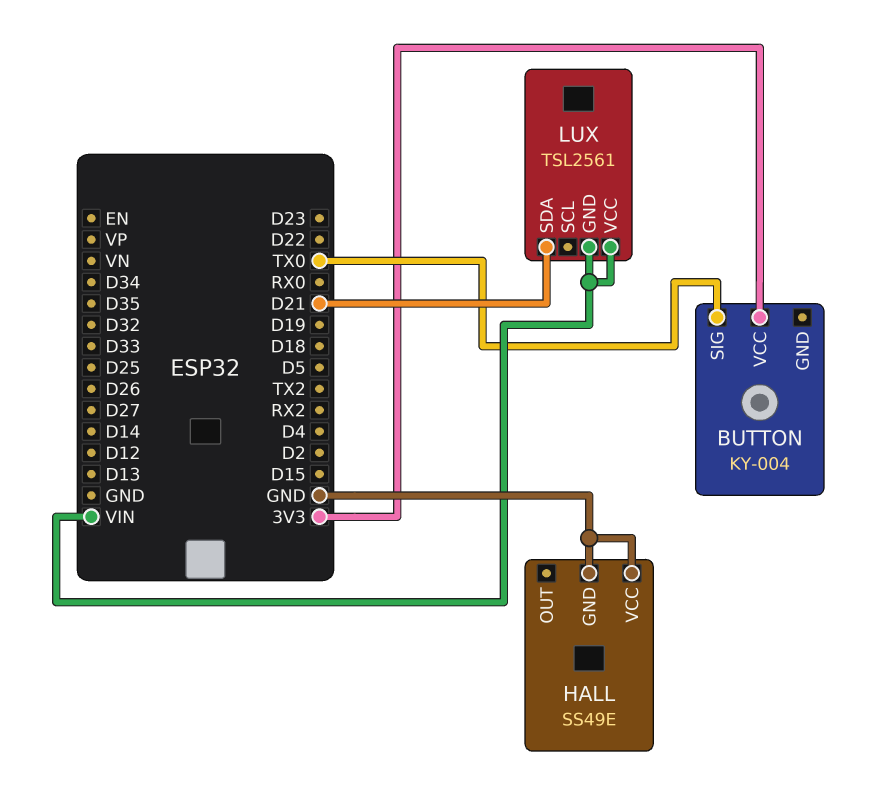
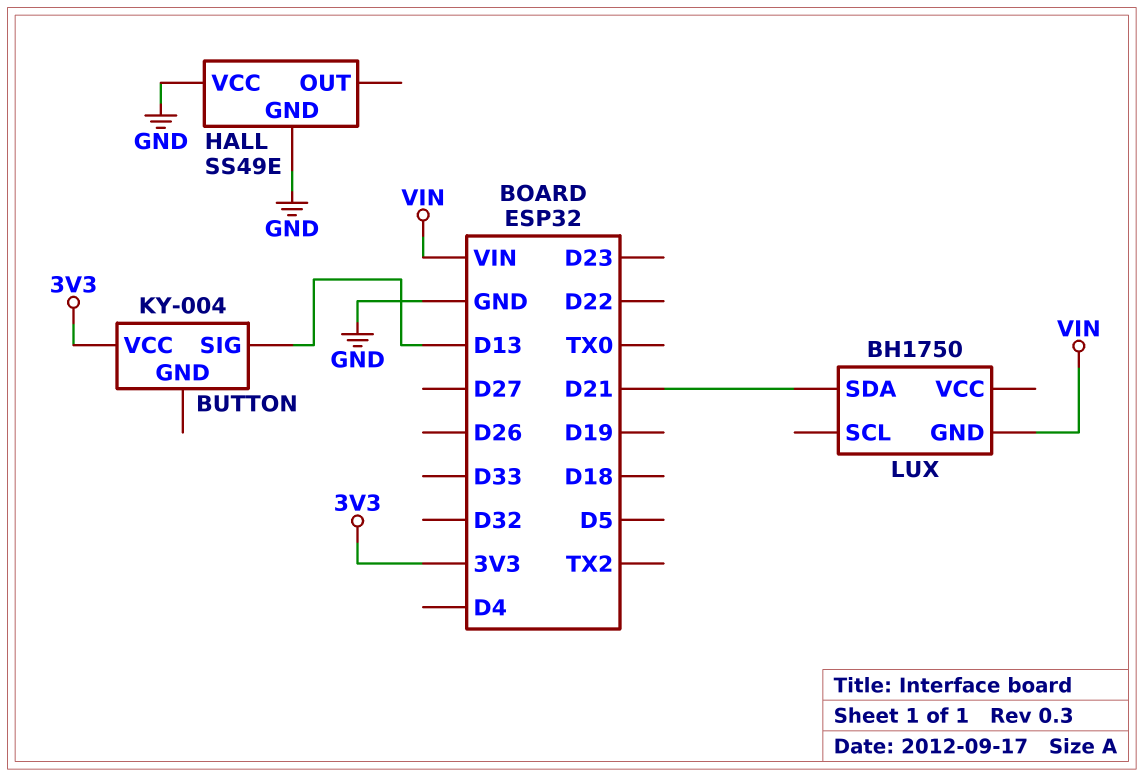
BUTTON pin SIG: TX0 -> D13
LUX: TSL2561 -> BH1750
LUX pin VCC: VIN -> none

